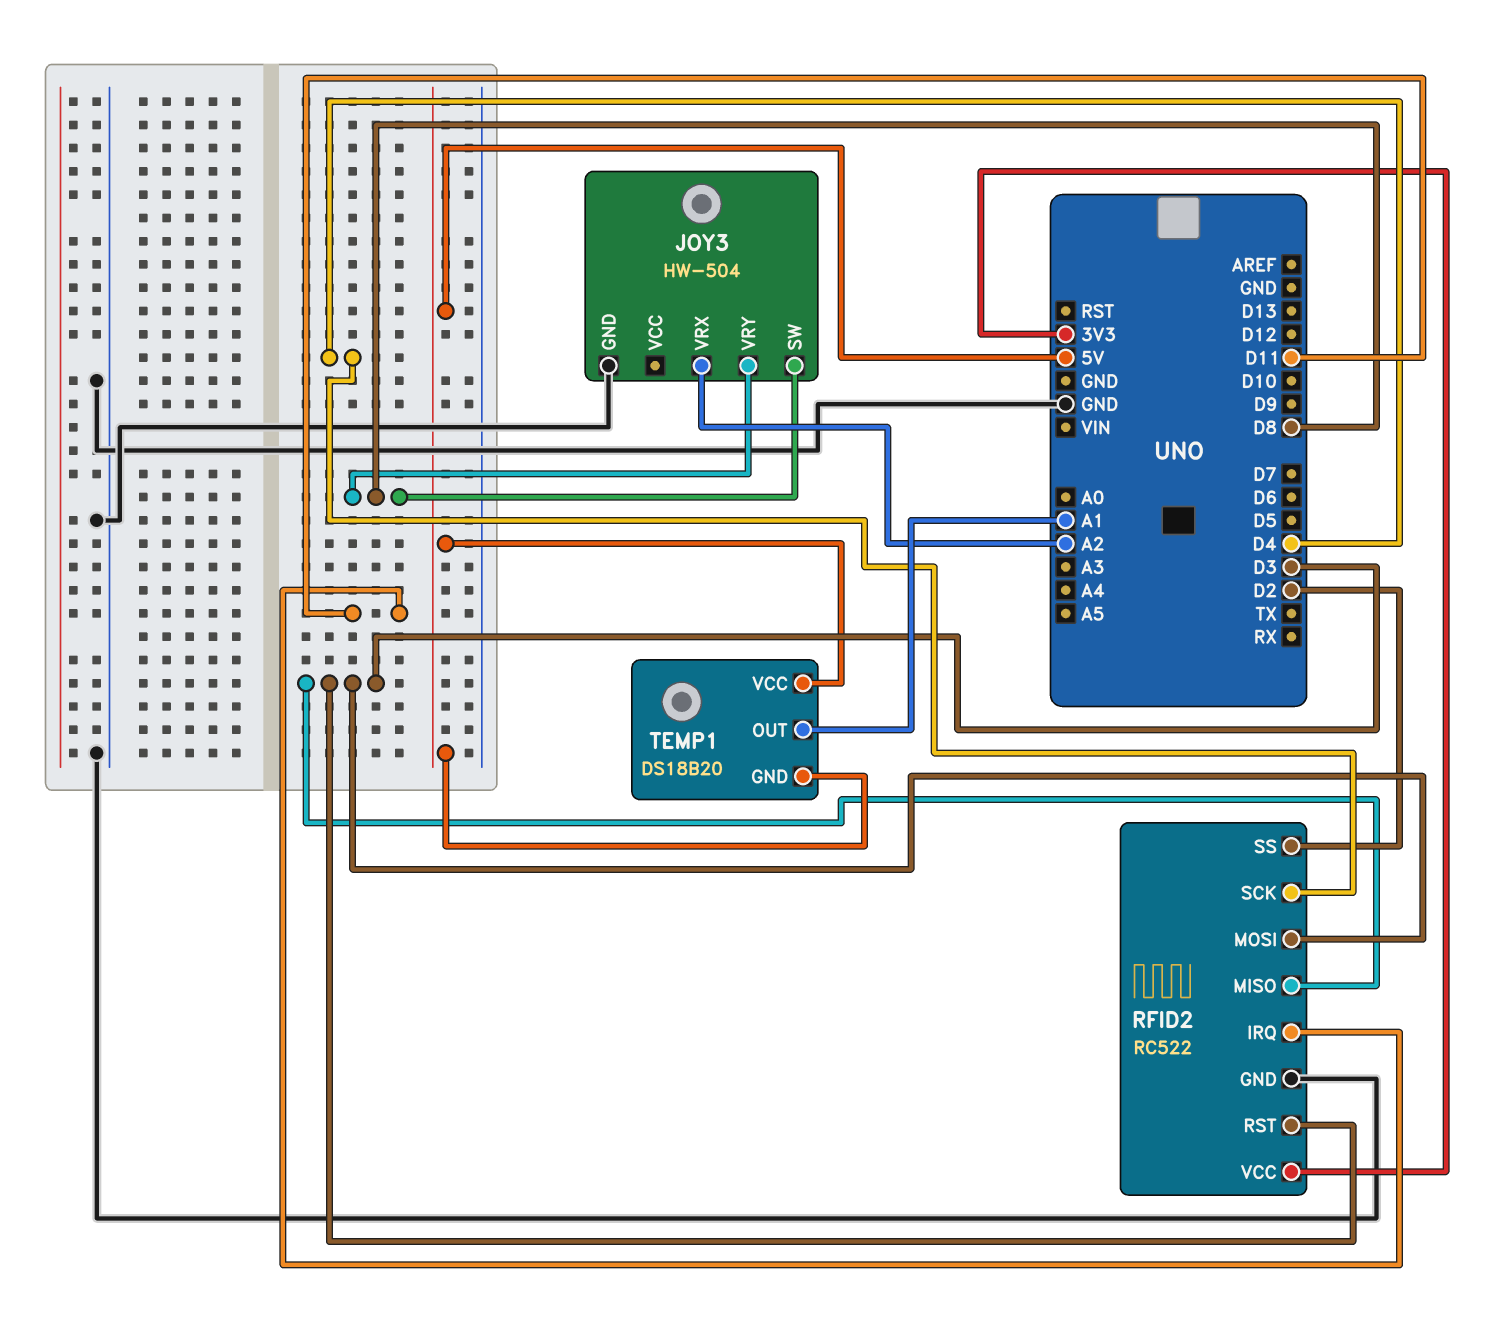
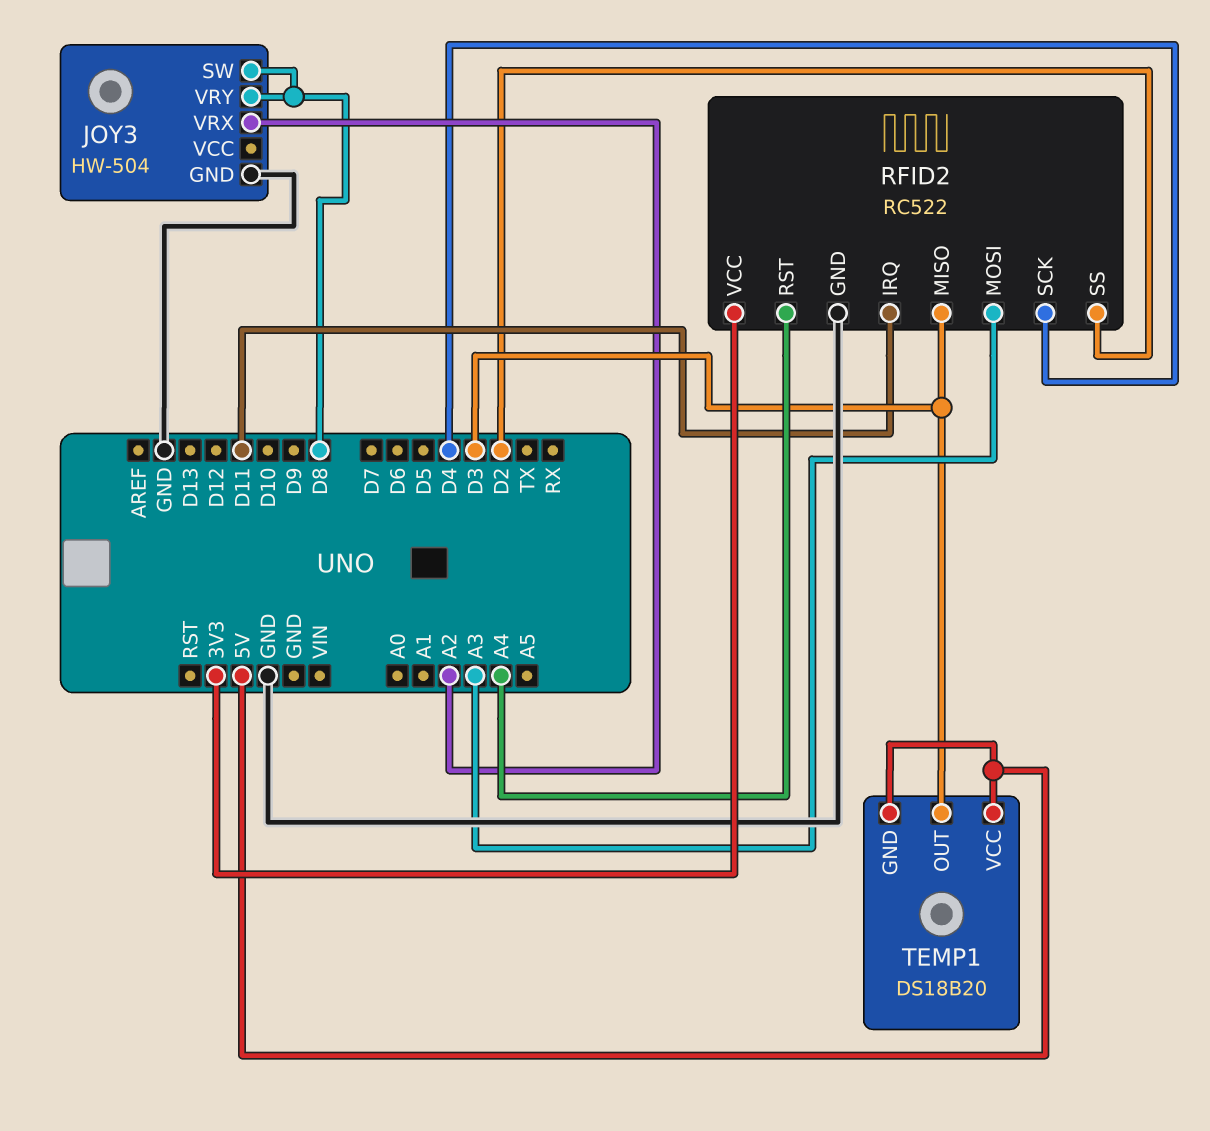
RFID2 pin MOSI: D3 -> A3
RFID2 pin RST: D3 -> A4
TEMP1 pin OUT: A1 -> D3

